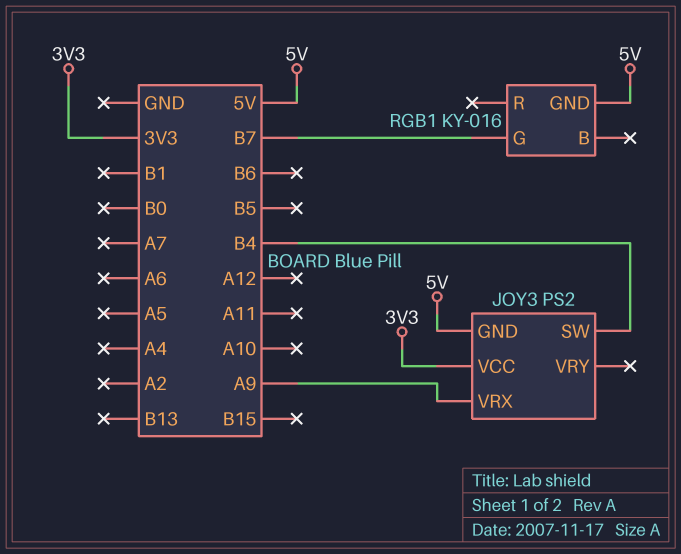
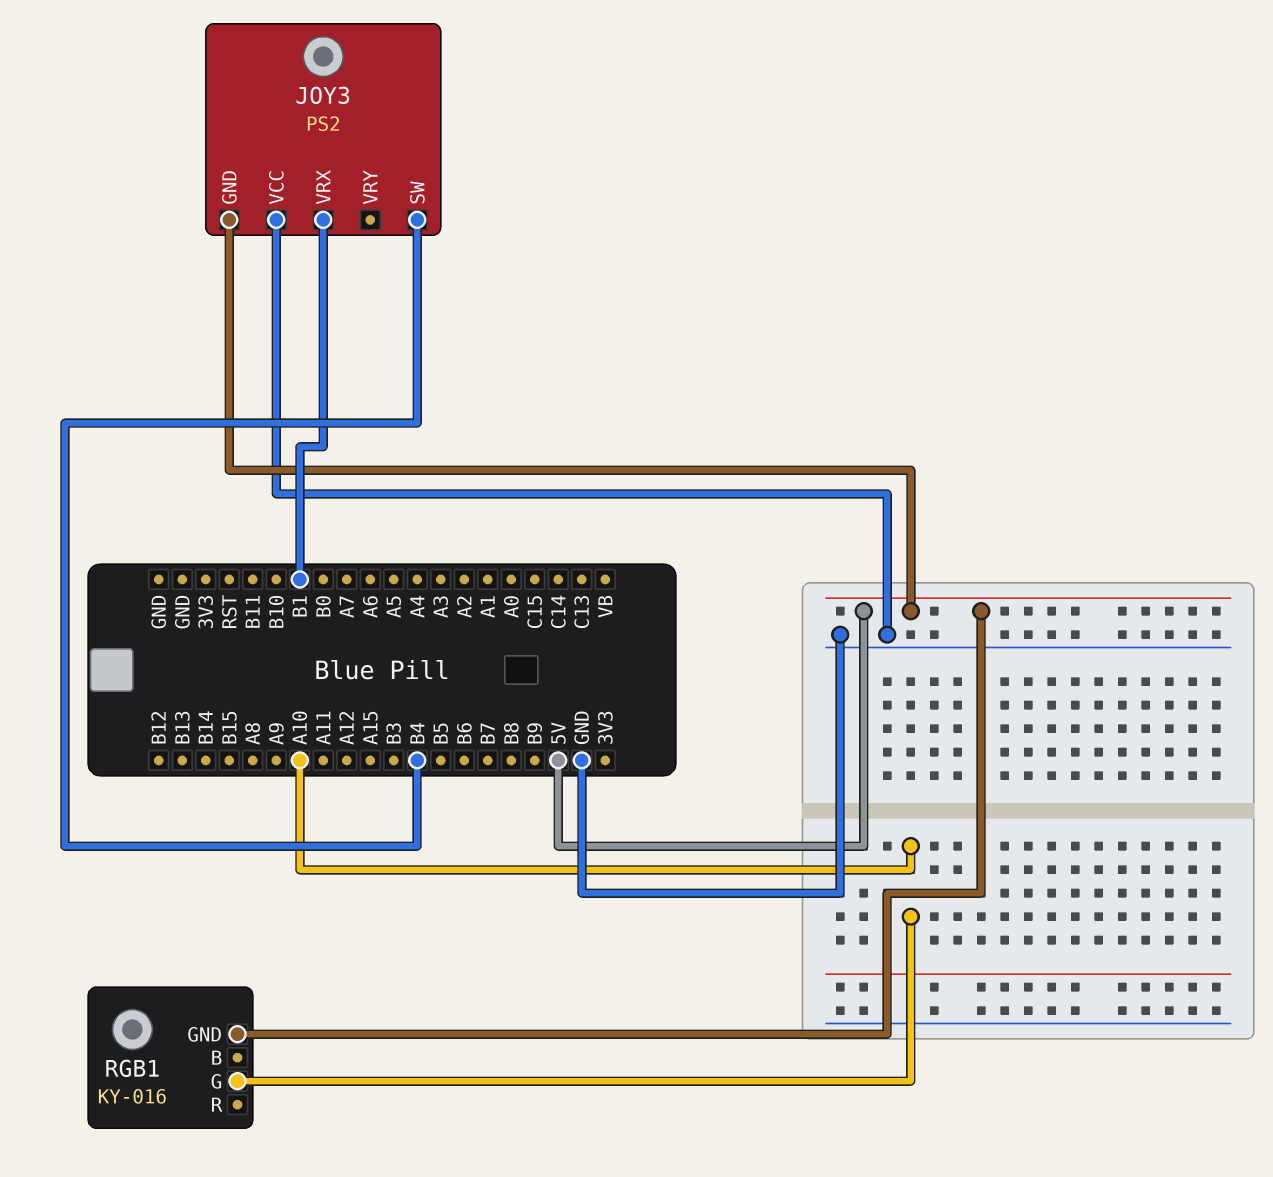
JOY3 pin VCC: 3V3 -> GND
JOY3 pin VRX: A9 -> B1
RGB1 pin G: B7 -> A10

